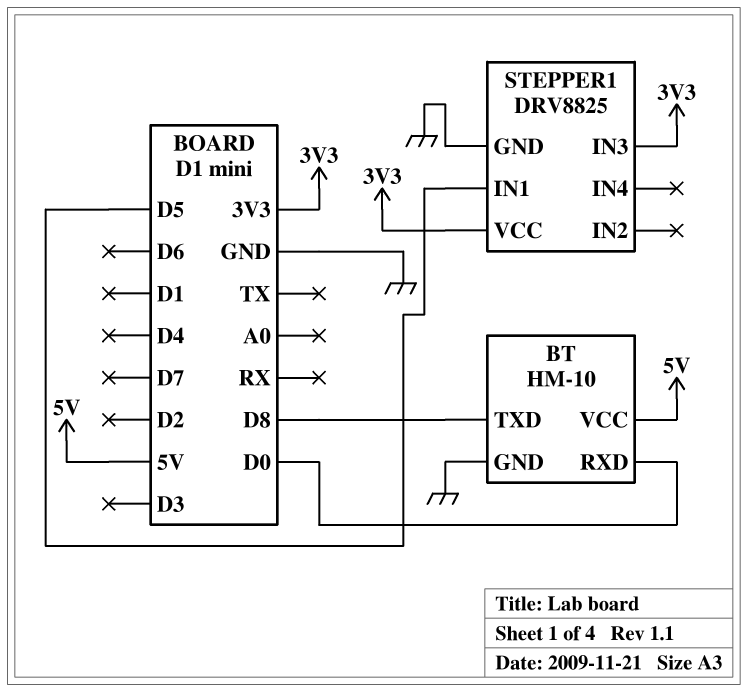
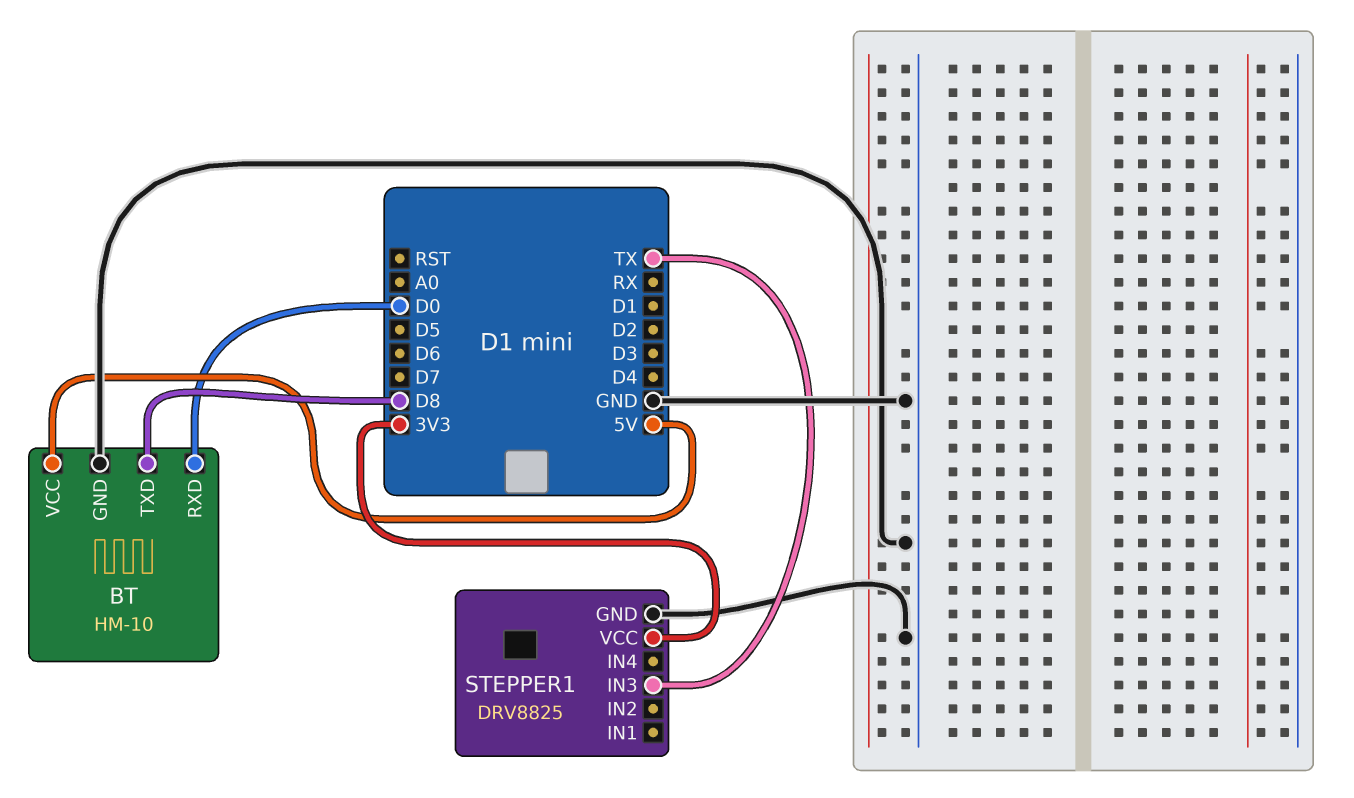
STEPPER1 pin IN1: D5 -> none
STEPPER1 pin IN3: 3V3 -> TX

